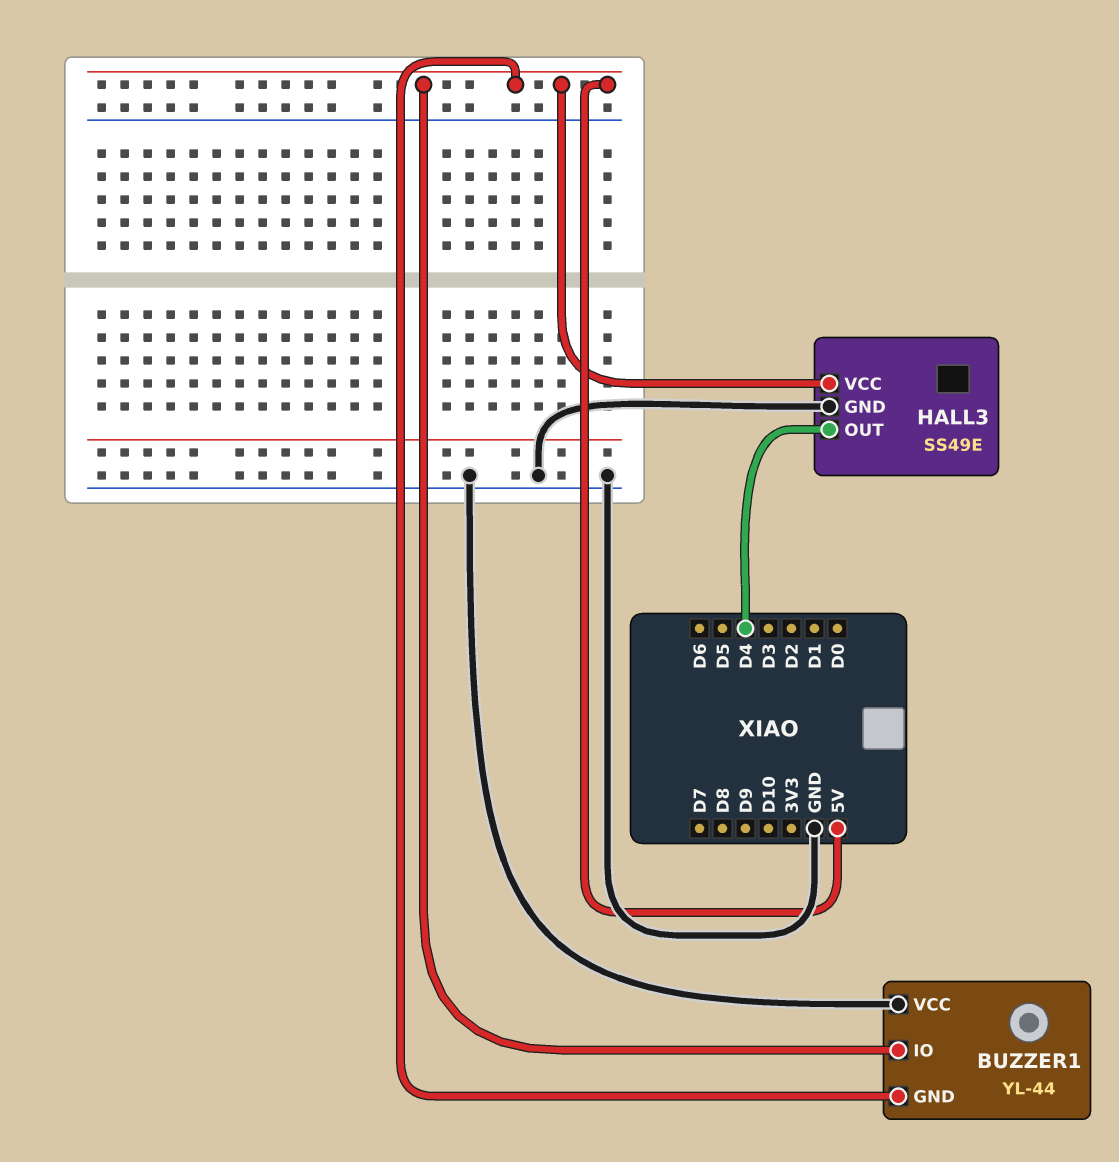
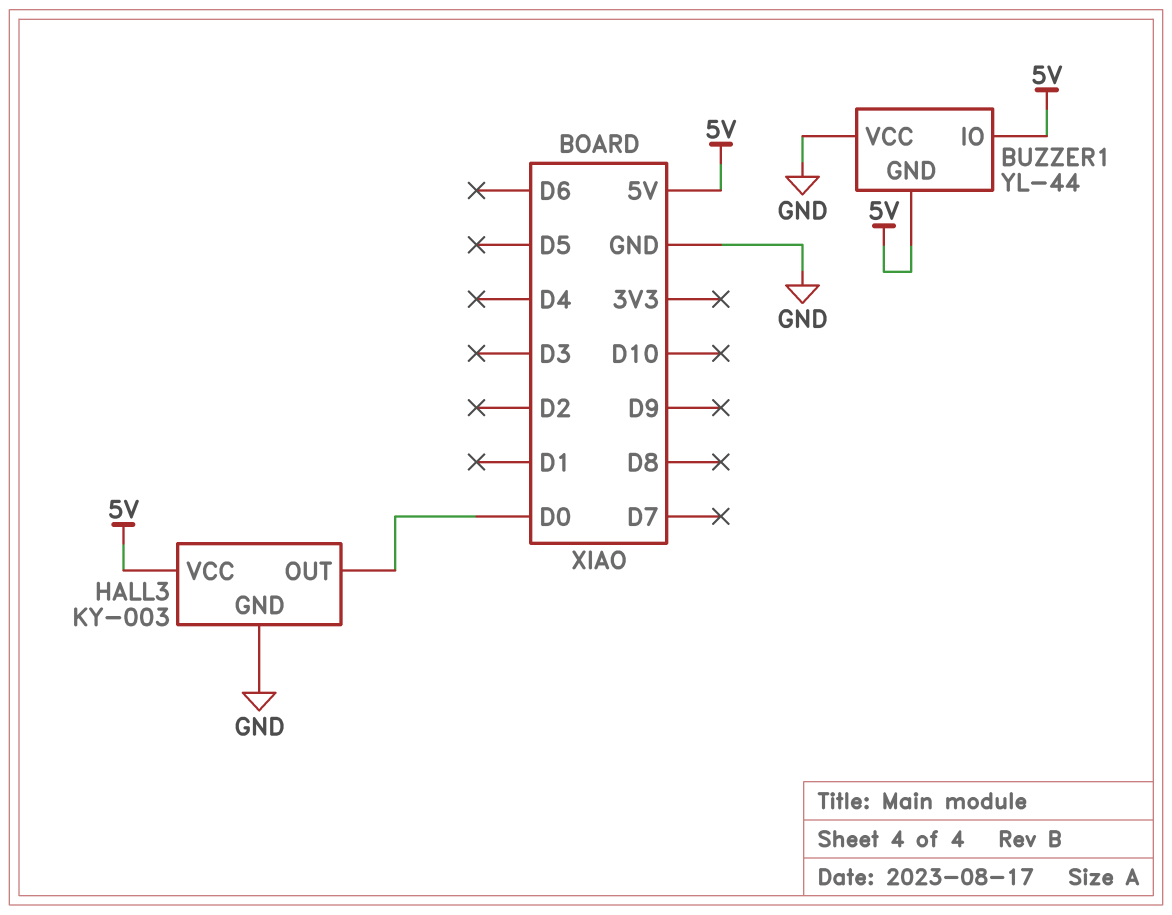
HALL3: SS49E -> KY-003
HALL3 pin OUT: D4 -> D0

